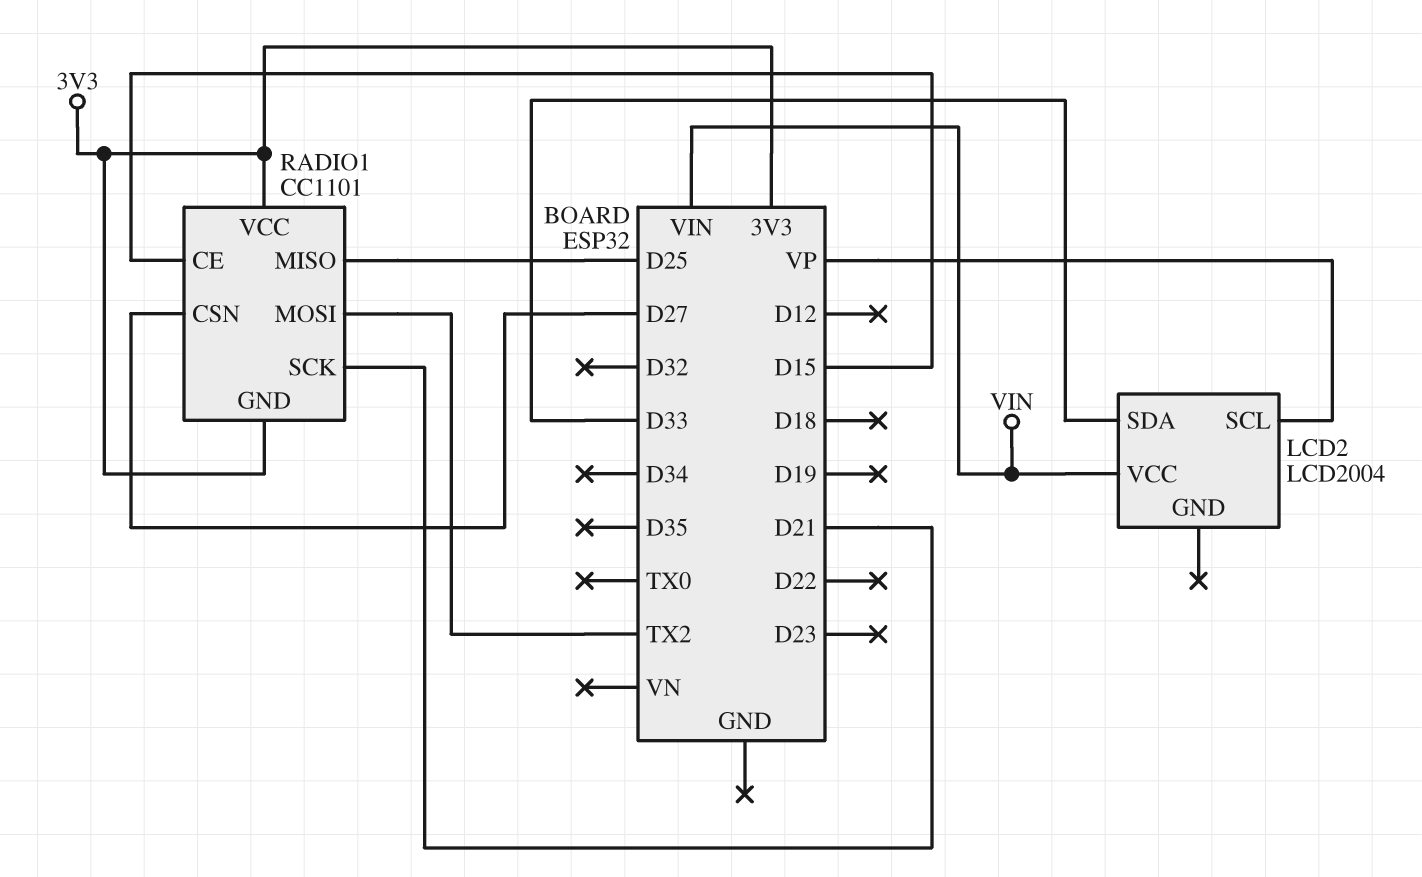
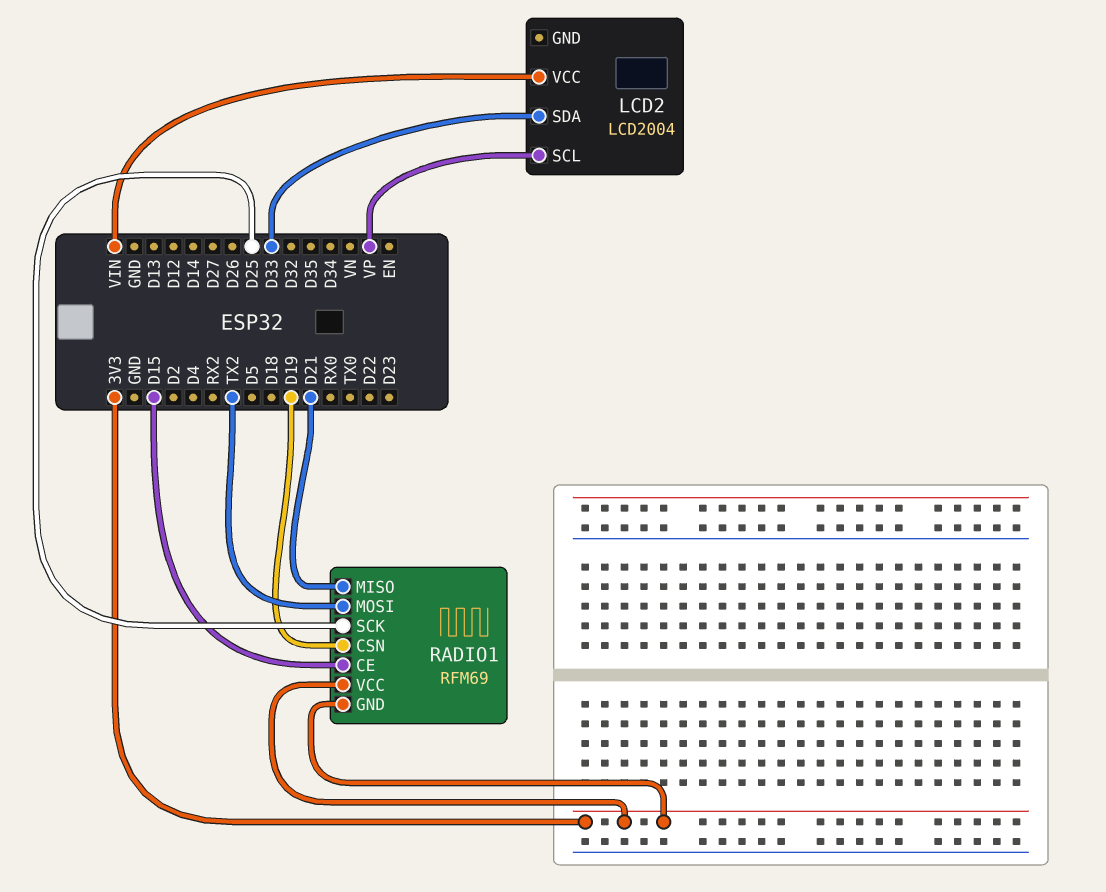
RADIO1: CC1101 -> RFM69
RADIO1 pin CSN: D27 -> D19
RADIO1 pin MISO: D25 -> D21
RADIO1 pin SCK: D21 -> D25

